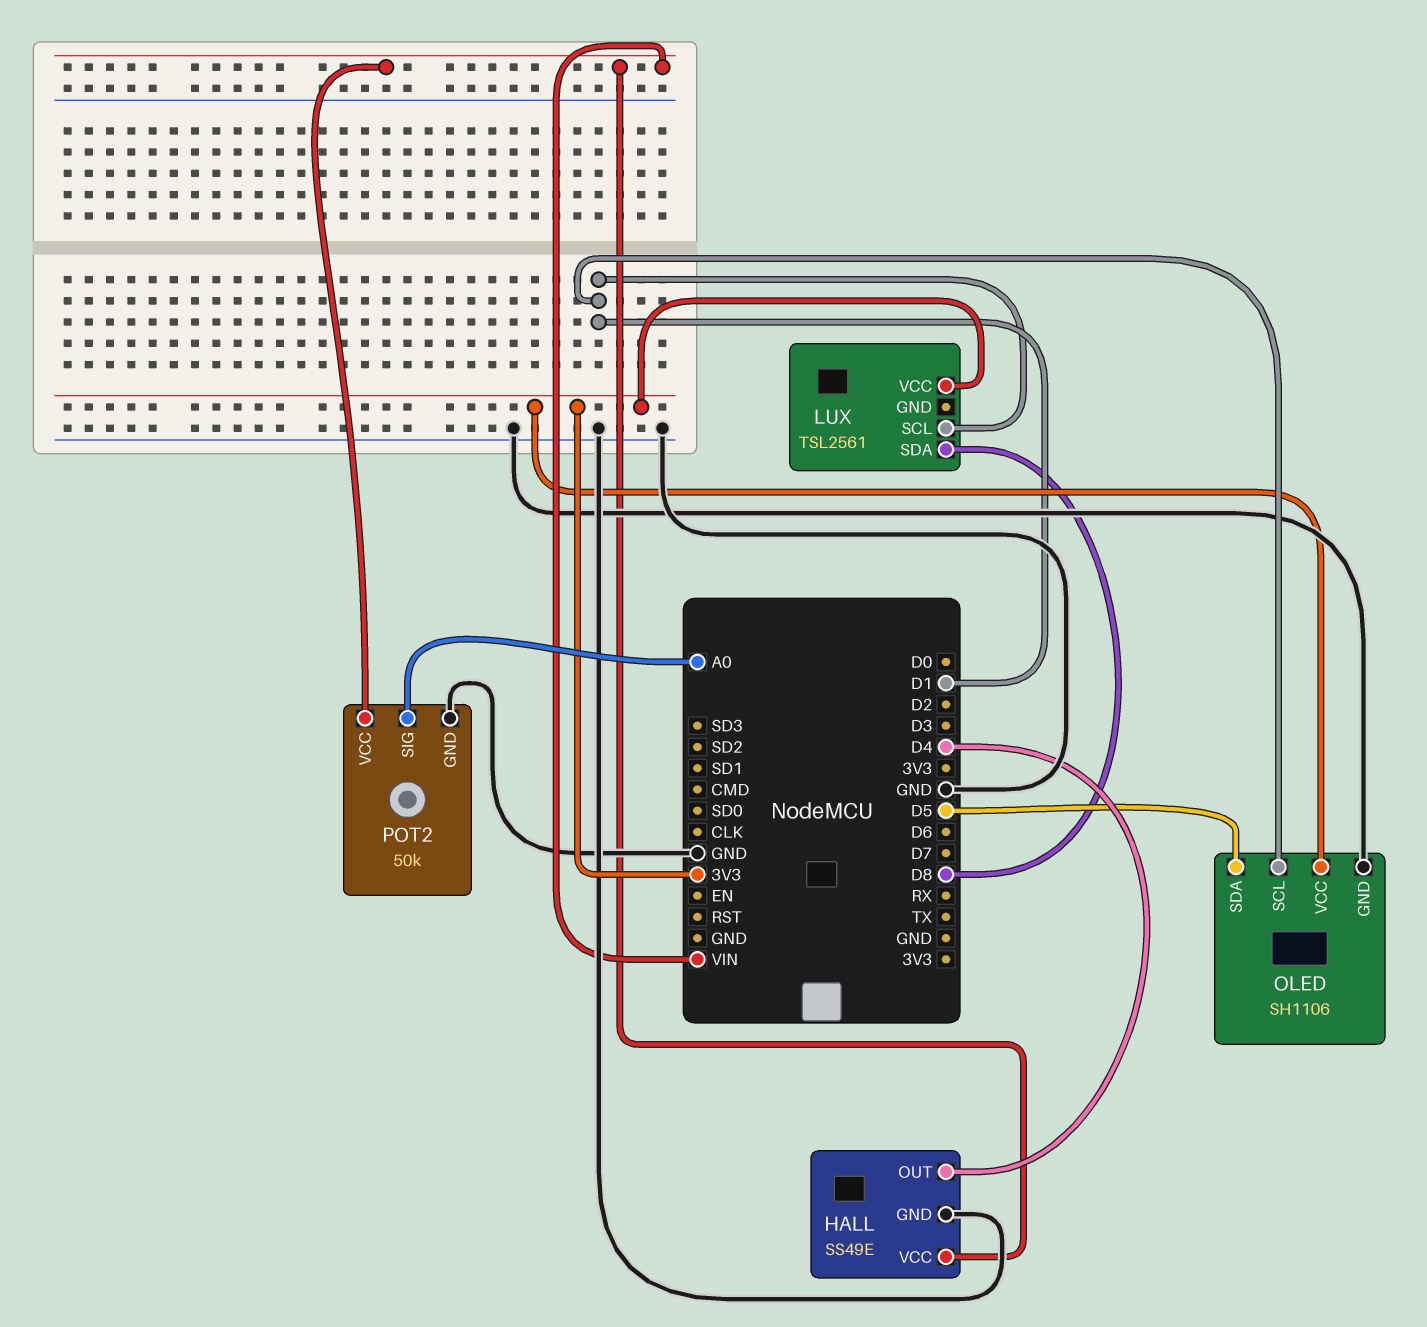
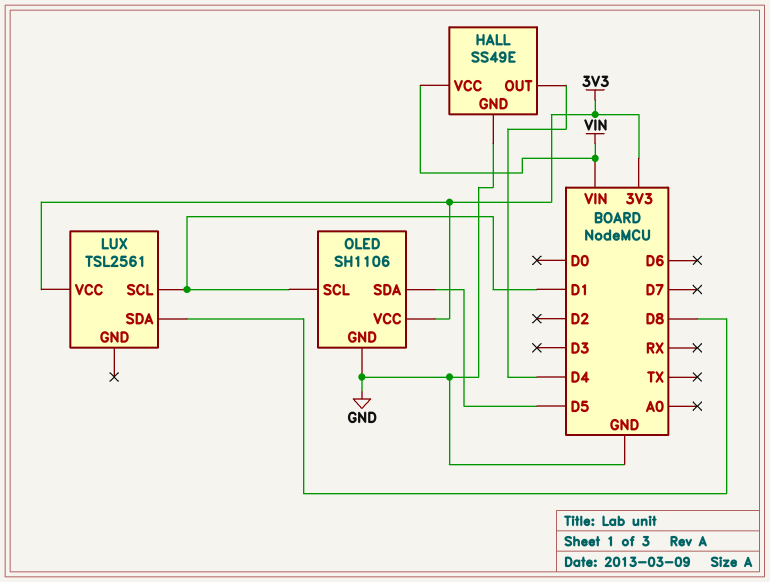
POT2: 50k -> none
POT2 pin GND: GND -> none
POT2 pin SIG: A0 -> none
POT2 pin VCC: VIN -> none

